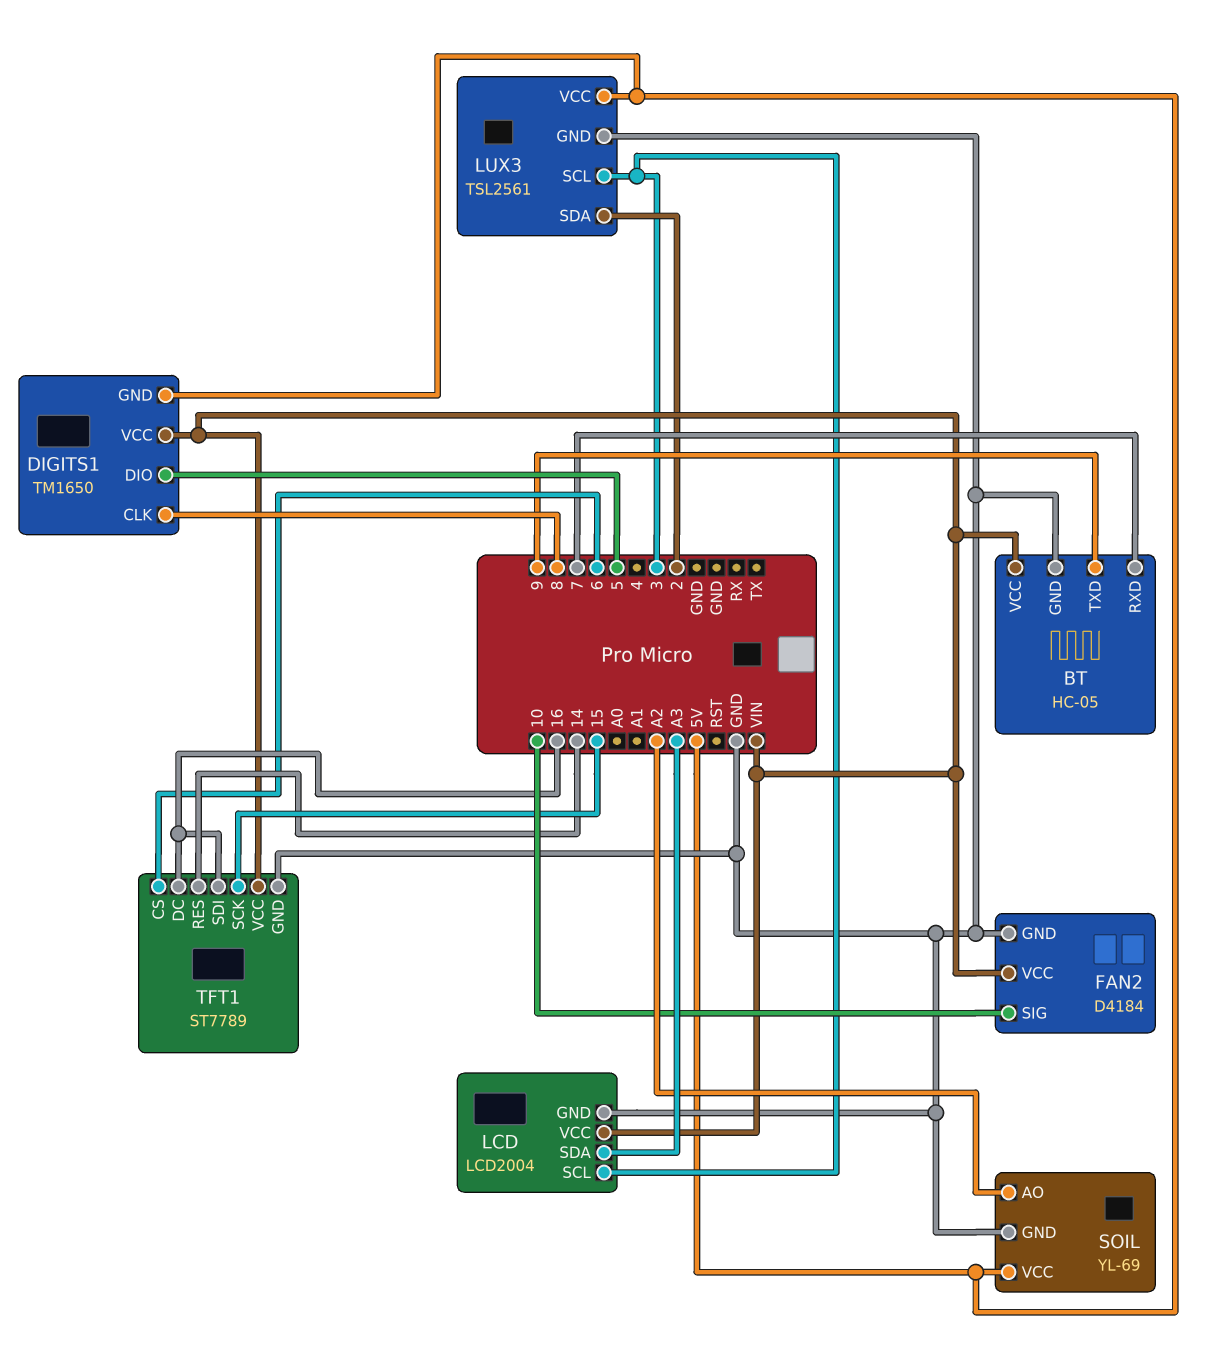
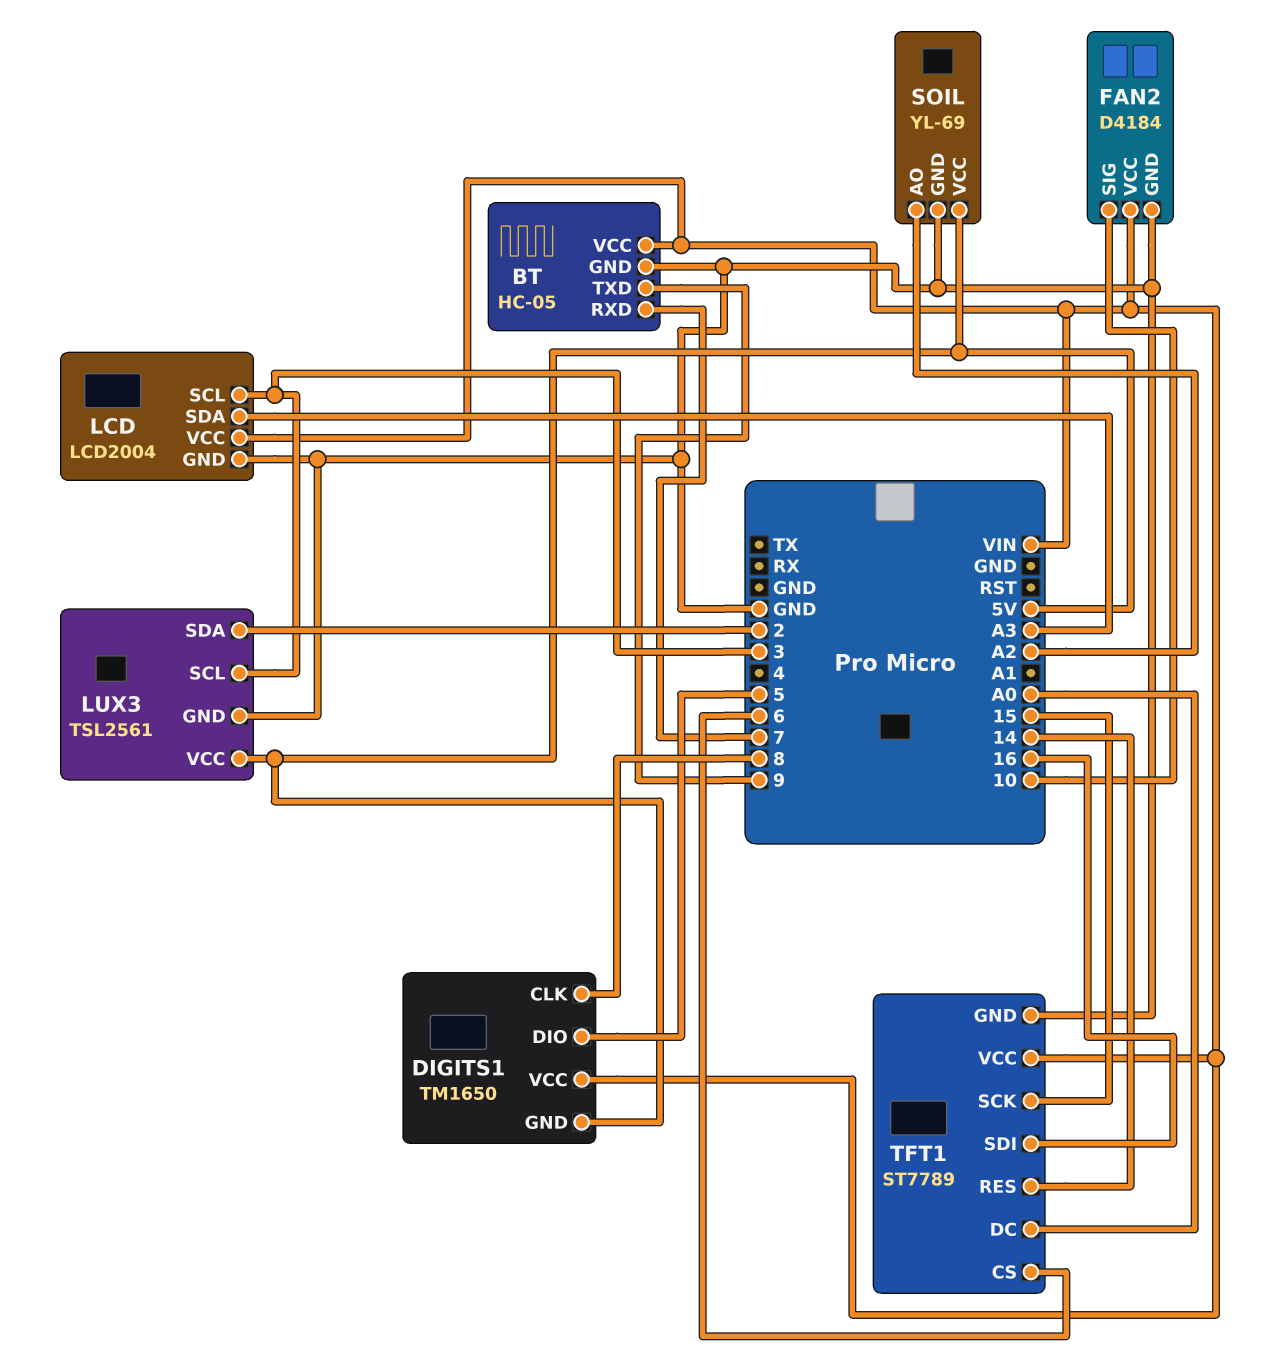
TFT1 pin DC: 16 -> A0

